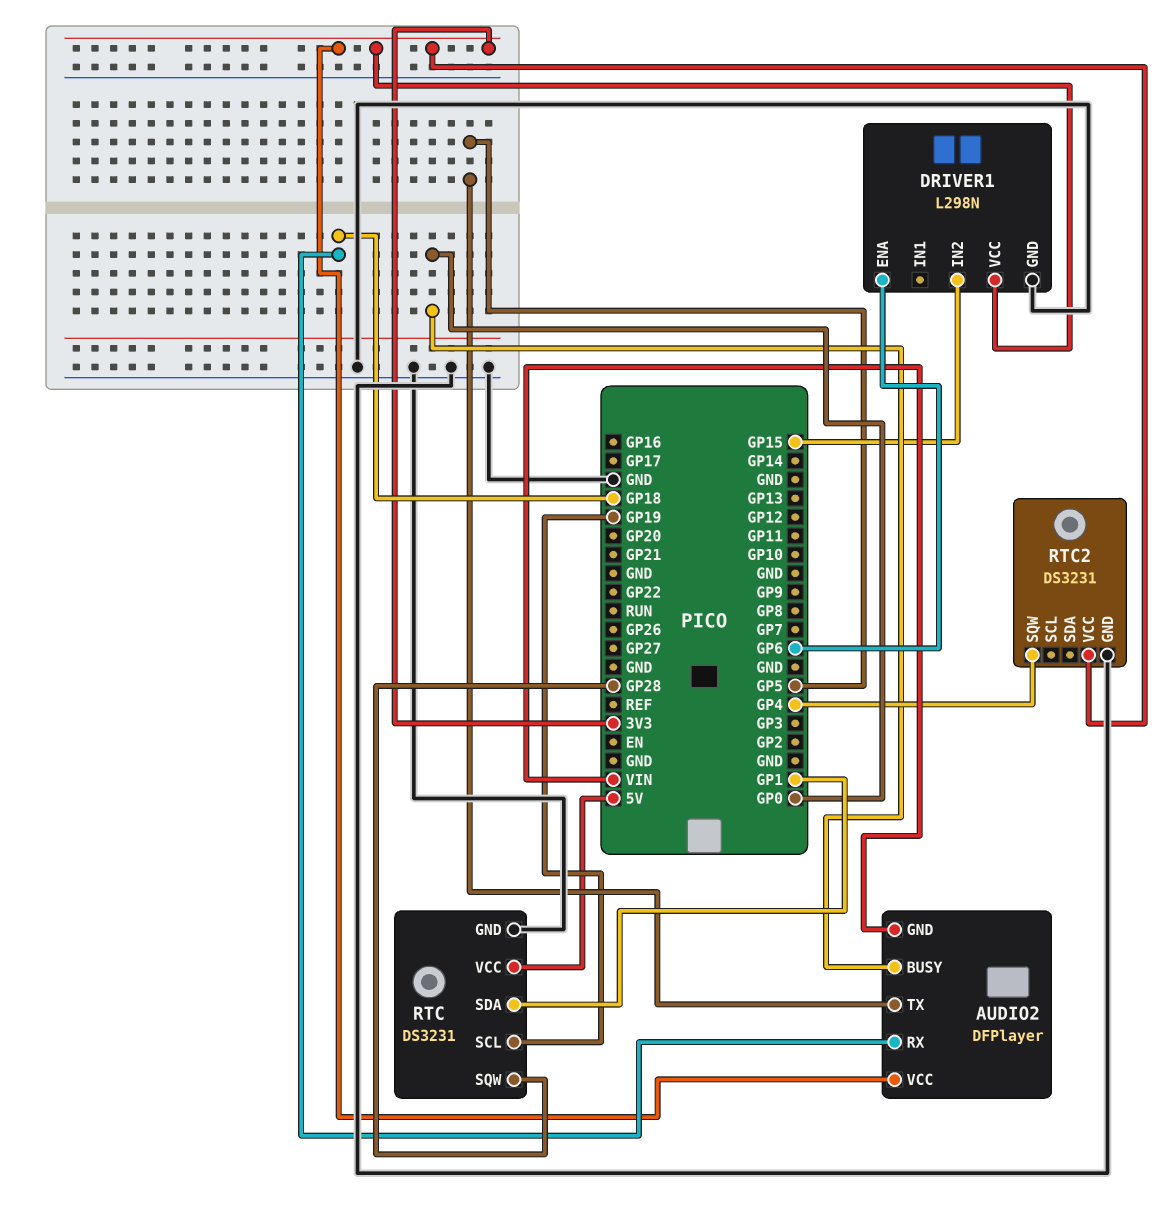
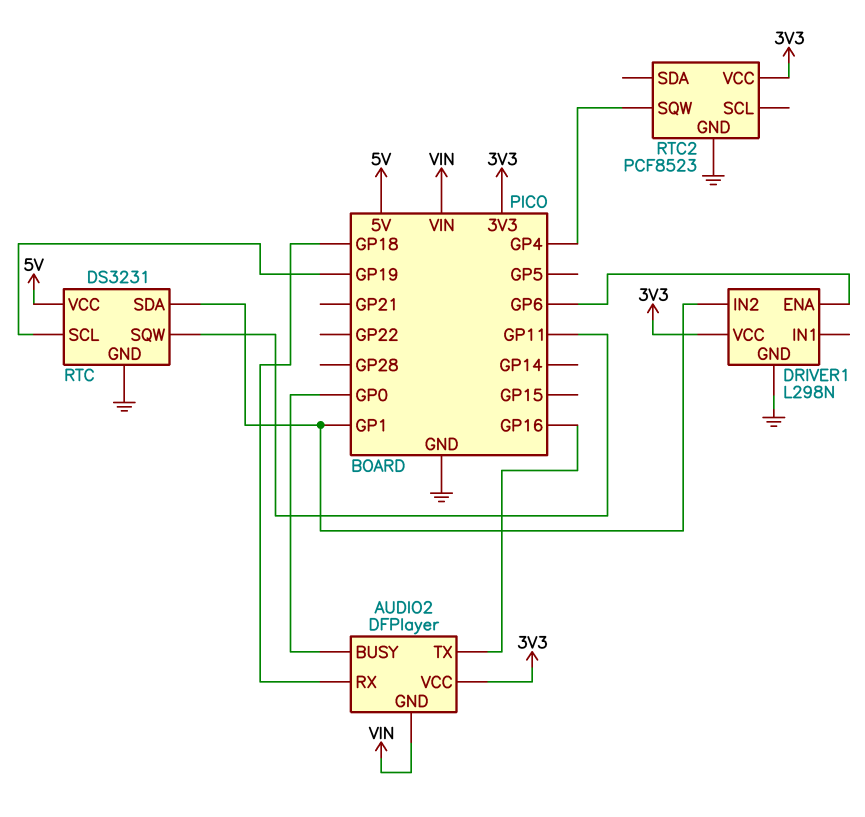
AUDIO2 pin TX: GP5 -> GP16
DRIVER1 pin IN2: GP15 -> GP1
RTC pin SQW: GP28 -> GP11
RTC2: DS3231 -> PCF8523

